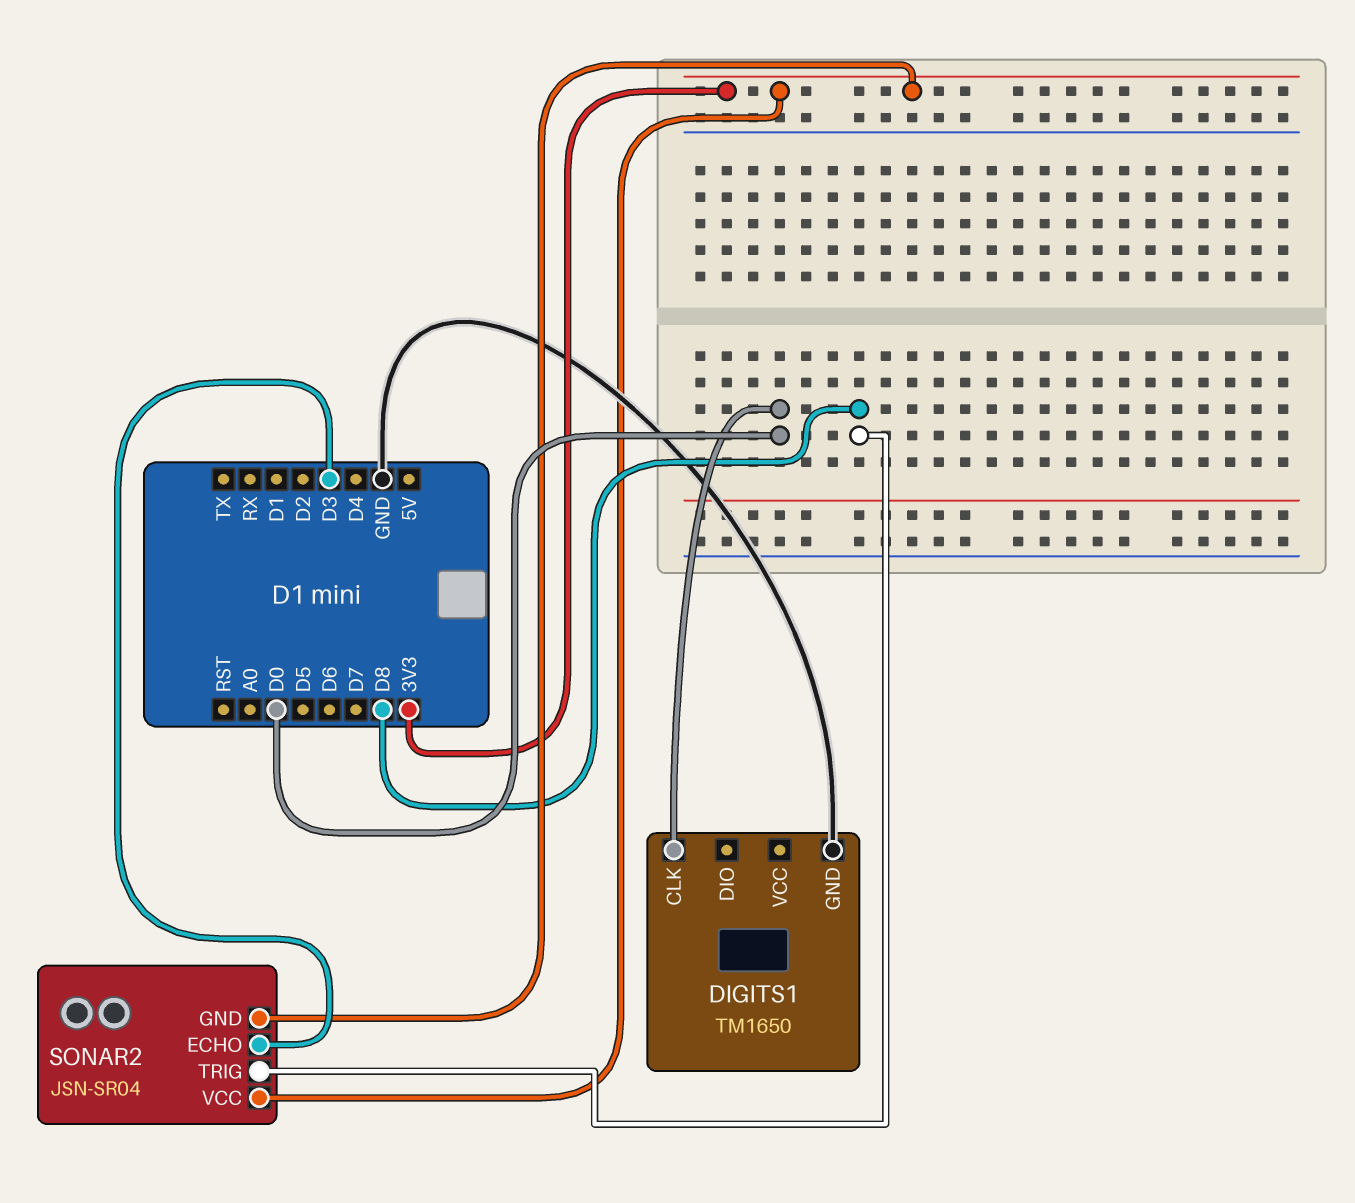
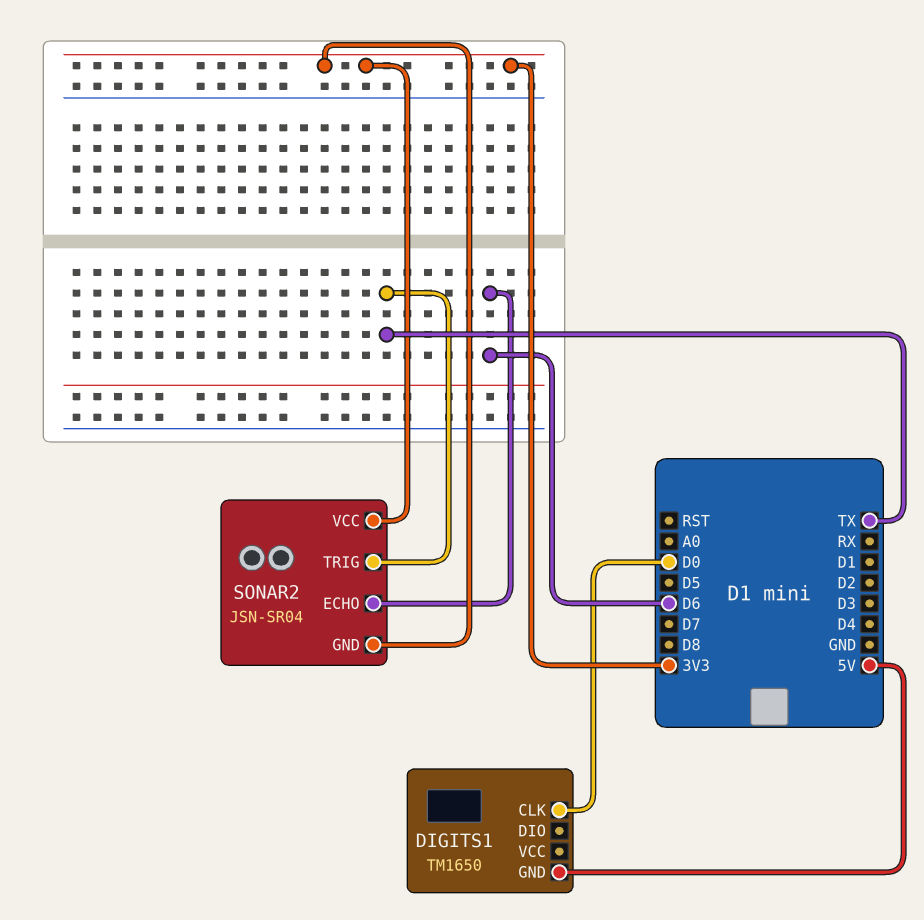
DIGITS1 pin GND: GND -> 5V
SONAR2 pin ECHO: D3 -> D6
SONAR2 pin TRIG: D8 -> TX

